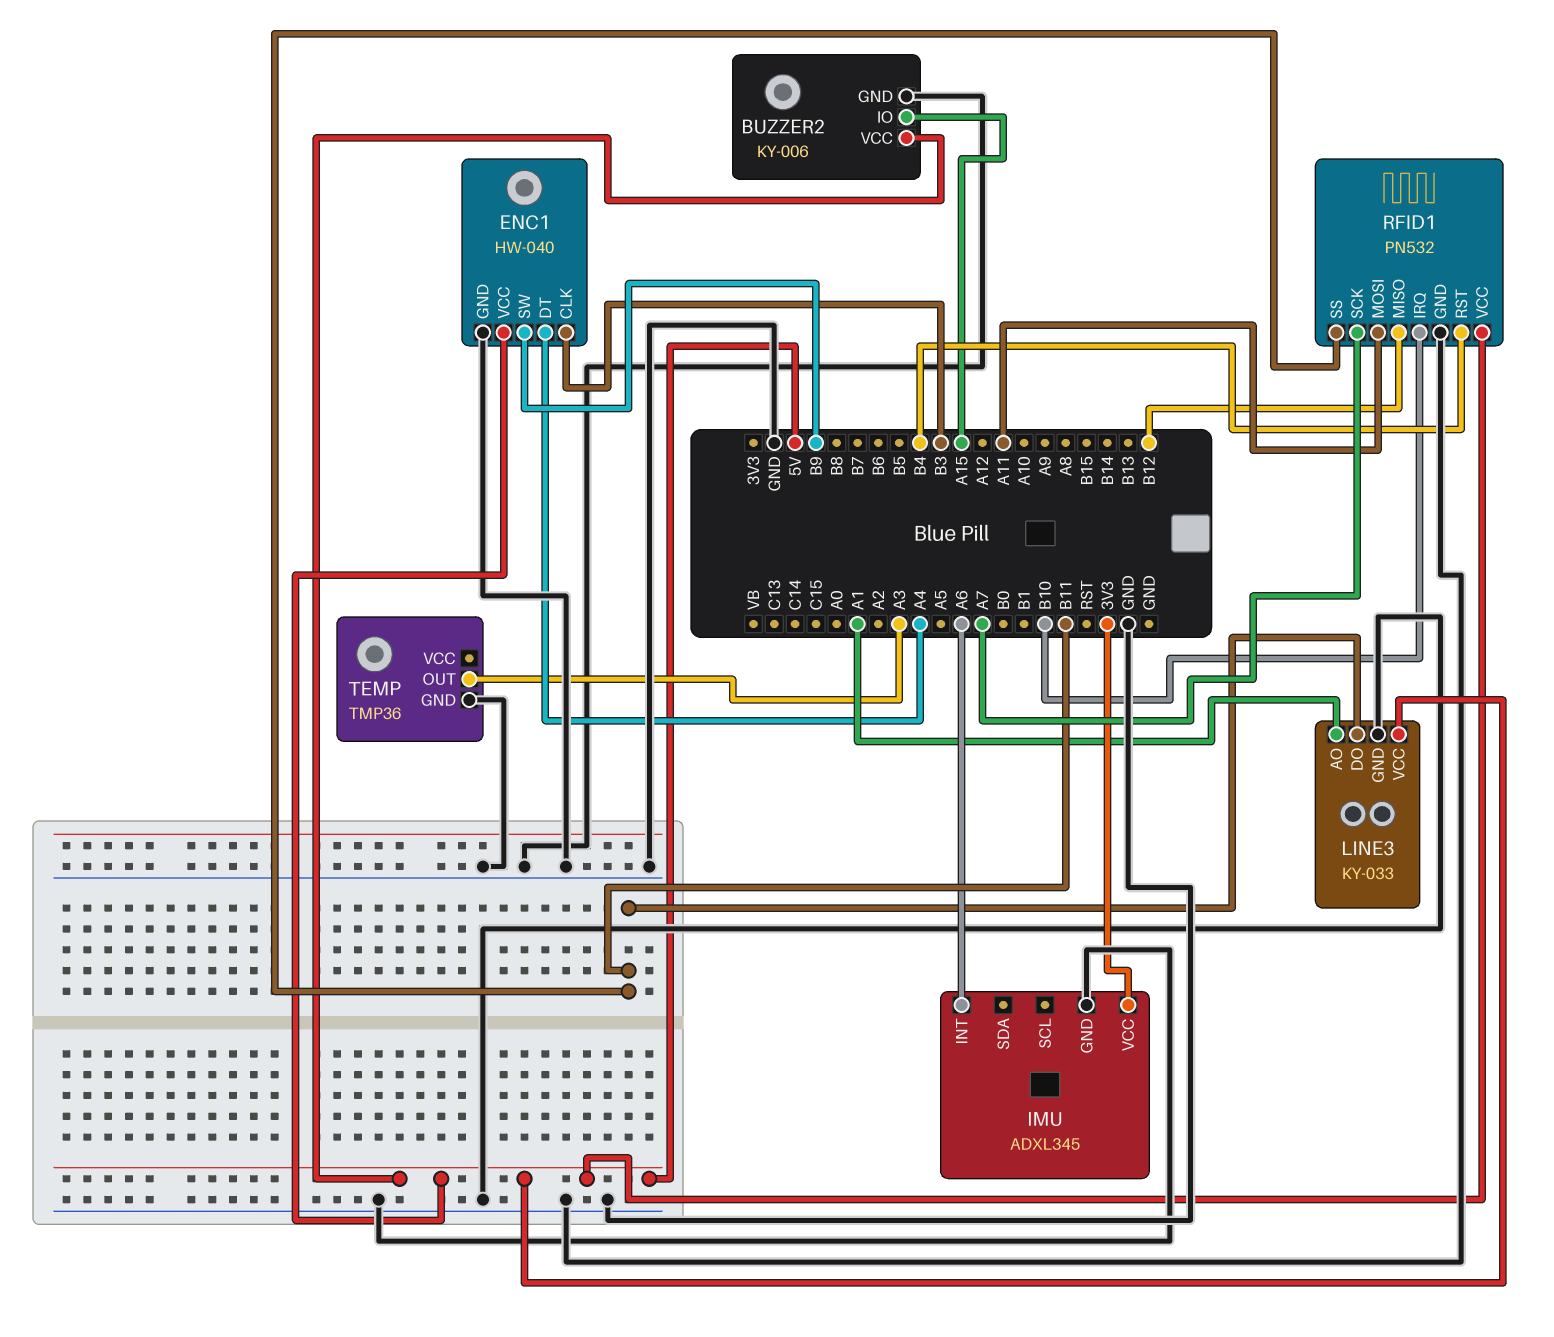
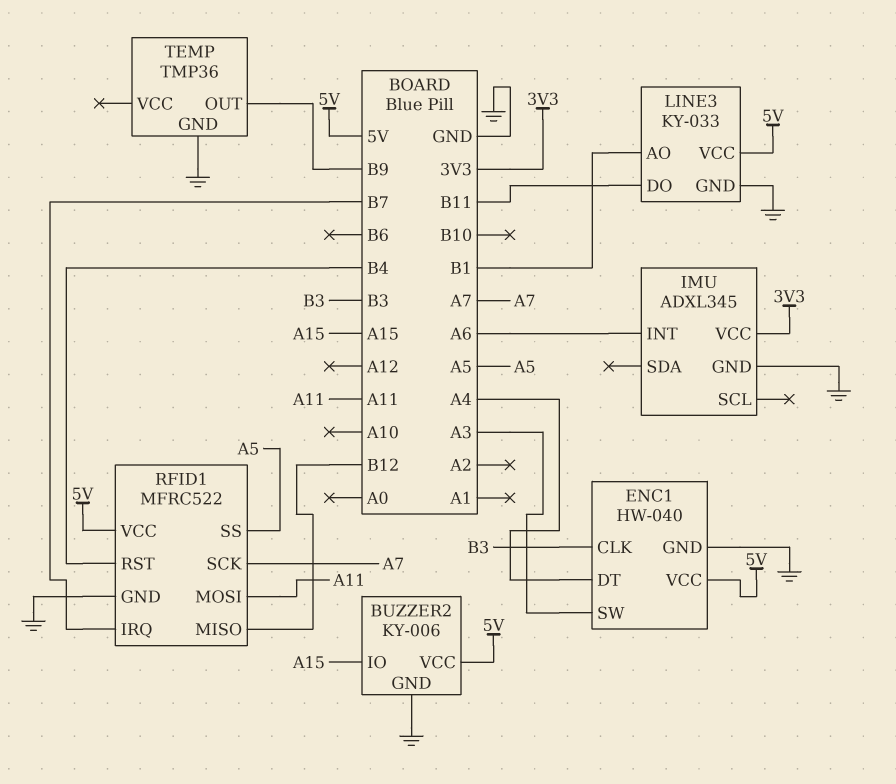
ENC1 pin SW: B9 -> A3
LINE3 pin AO: A1 -> B1
RFID1: PN532 -> MFRC522
RFID1 pin IRQ: B10 -> B7
RFID1 pin SS: B11 -> A5
TEMP pin OUT: A3 -> B9

